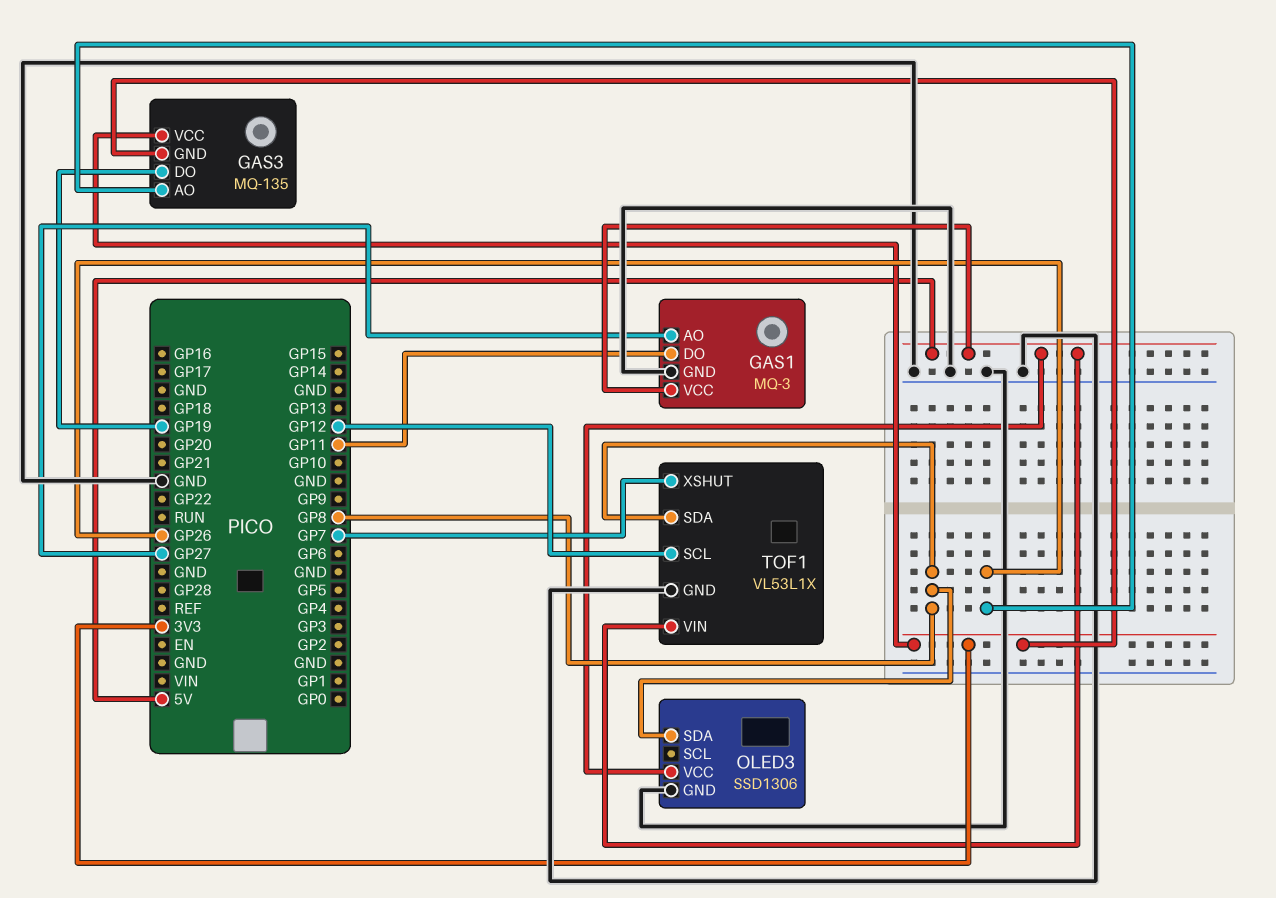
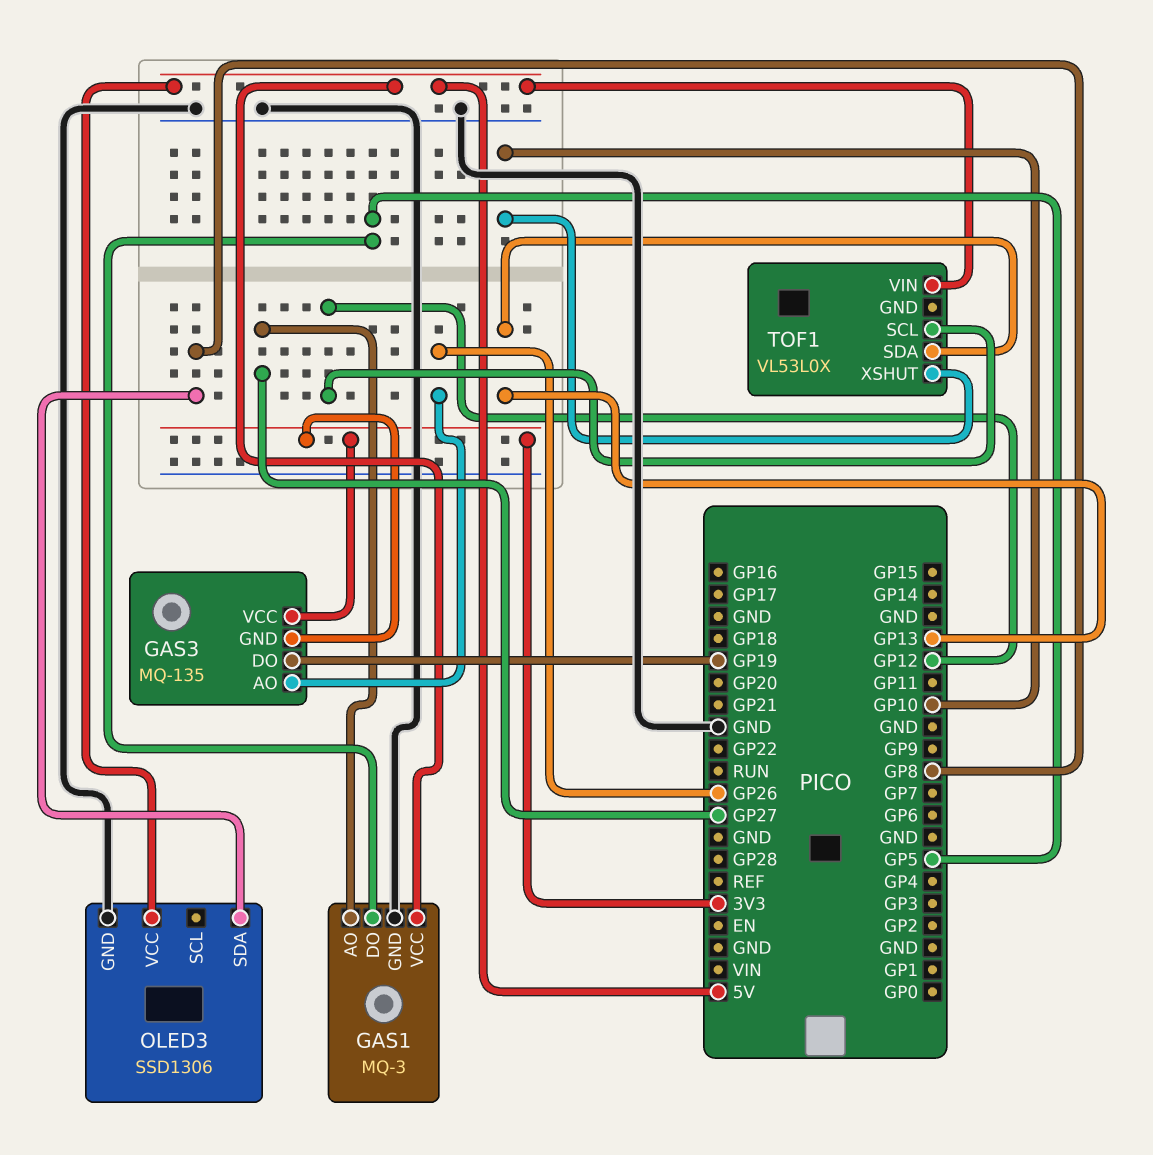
GAS1 pin DO: GP11 -> GP5
TOF1: VL53L1X -> VL53L0X
TOF1 pin GND: GND -> none
TOF1 pin SDA: GP8 -> GP13
TOF1 pin XSHUT: GP7 -> GP10

